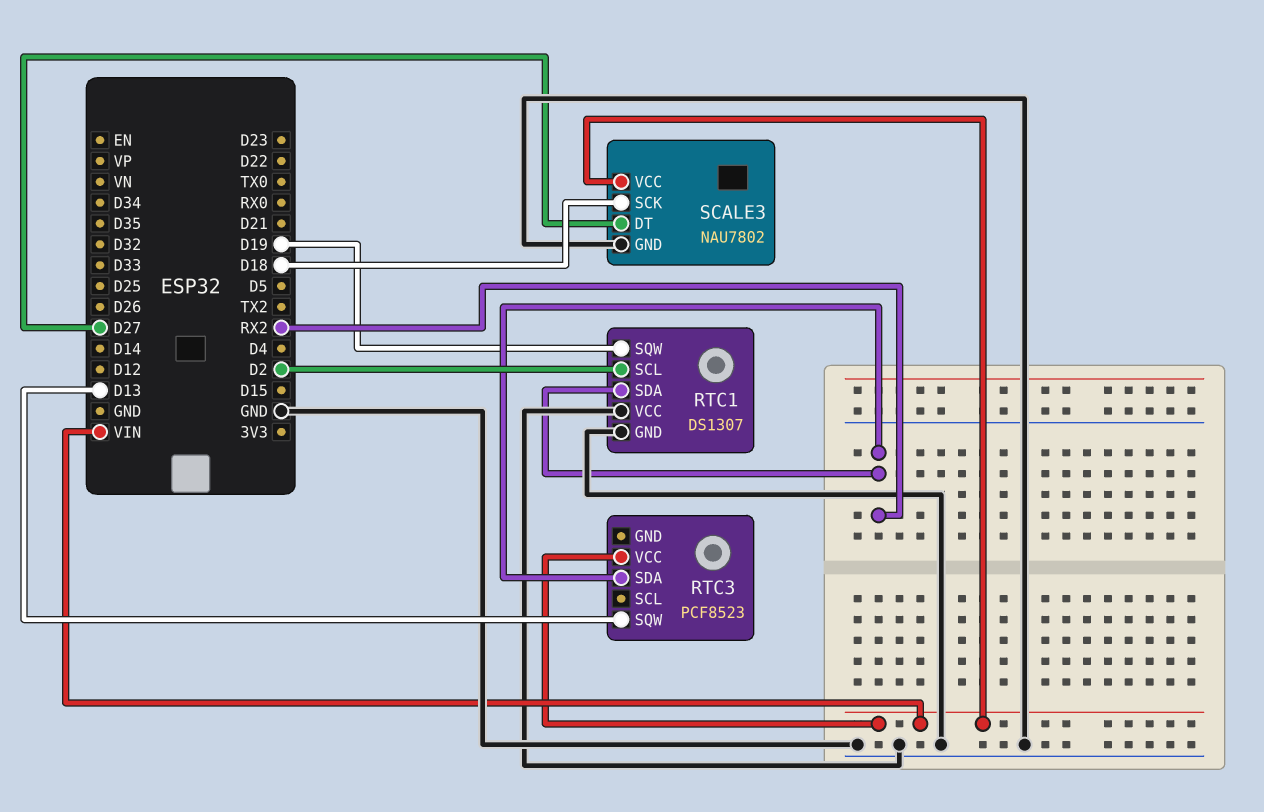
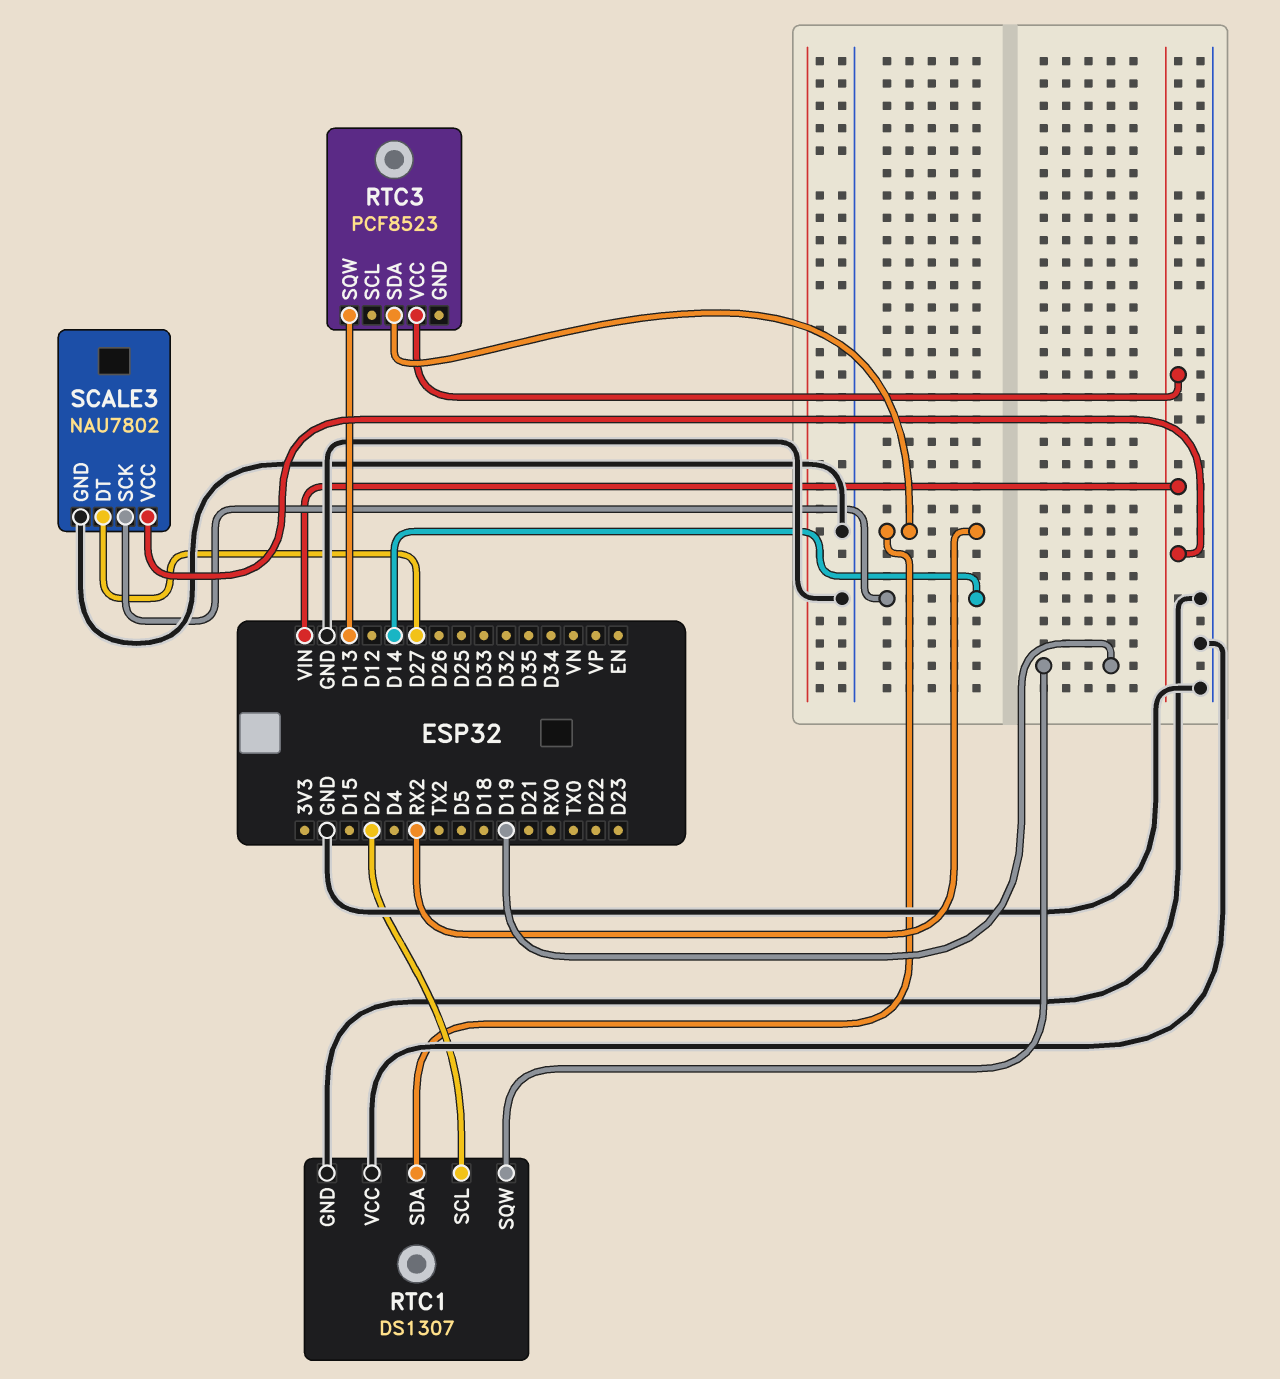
SCALE3 pin SCK: D18 -> D14

